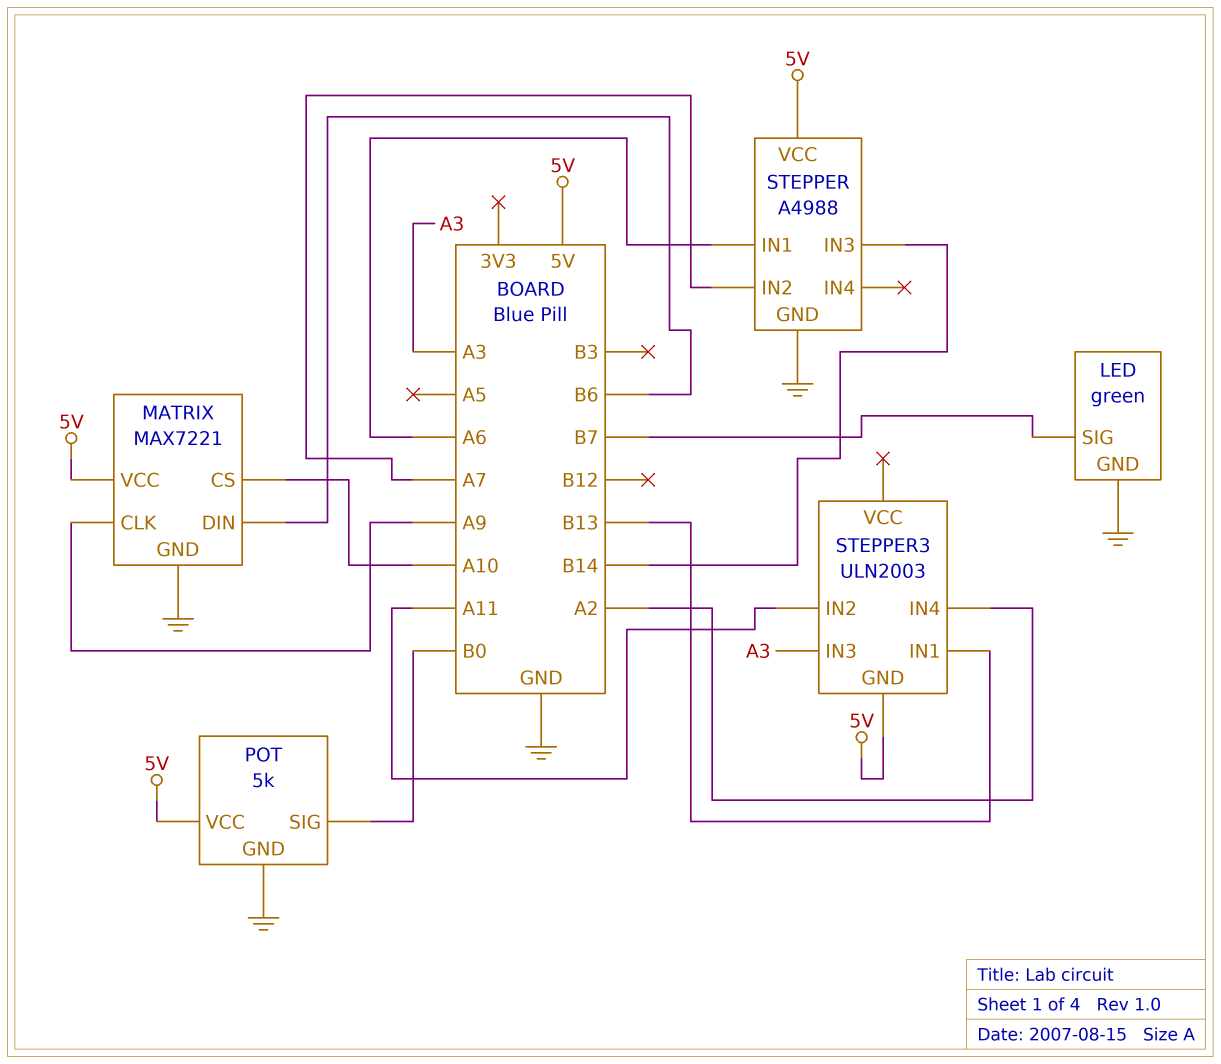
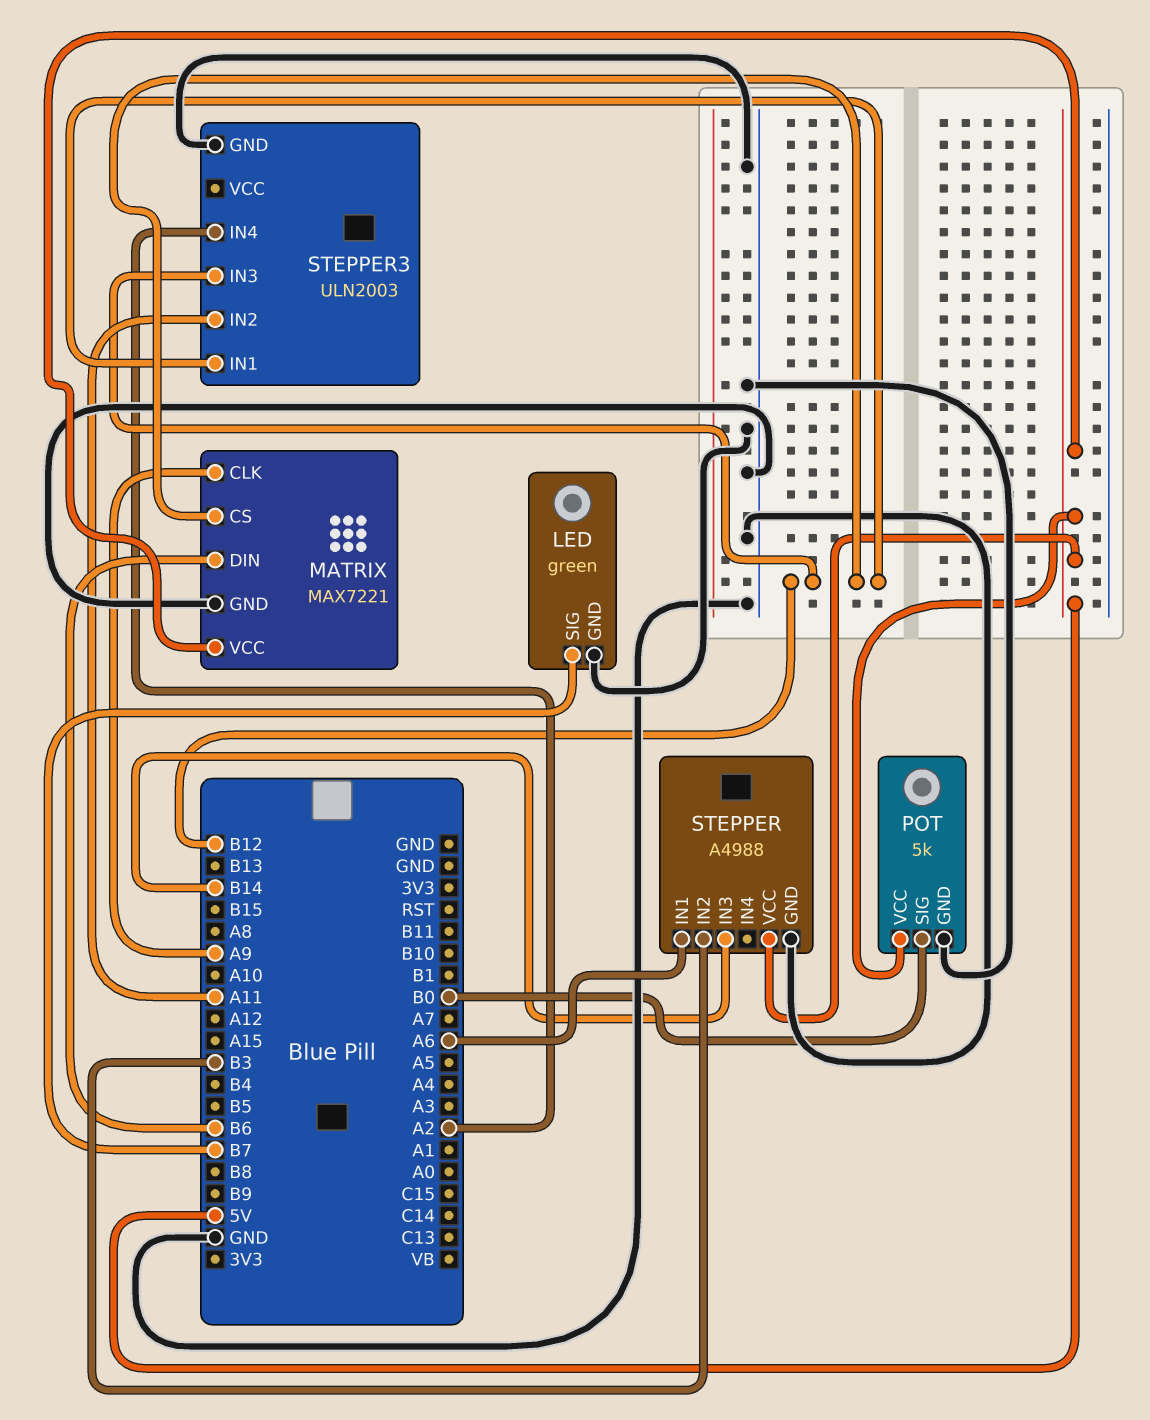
MATRIX pin CS: A10 -> B12
STEPPER pin IN2: A7 -> B3
STEPPER3 pin GND: 5V -> GND
STEPPER3 pin IN1: B13 -> B12
STEPPER3 pin IN3: A3 -> B12

